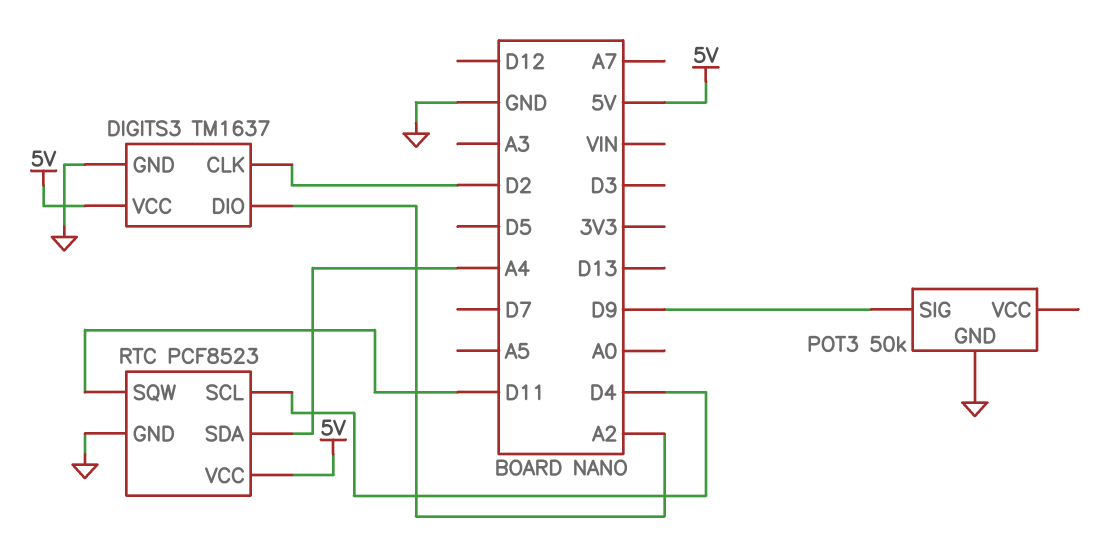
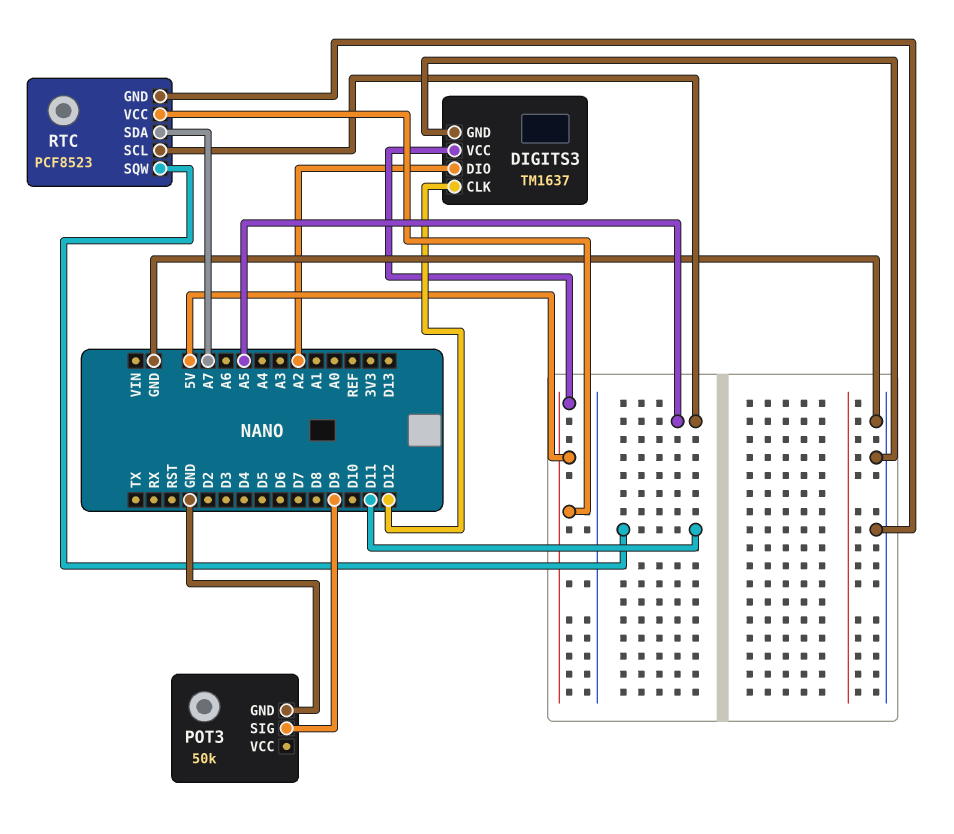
DIGITS3 pin CLK: D2 -> D12
RTC pin SCL: D4 -> A5
RTC pin SDA: A4 -> A7

